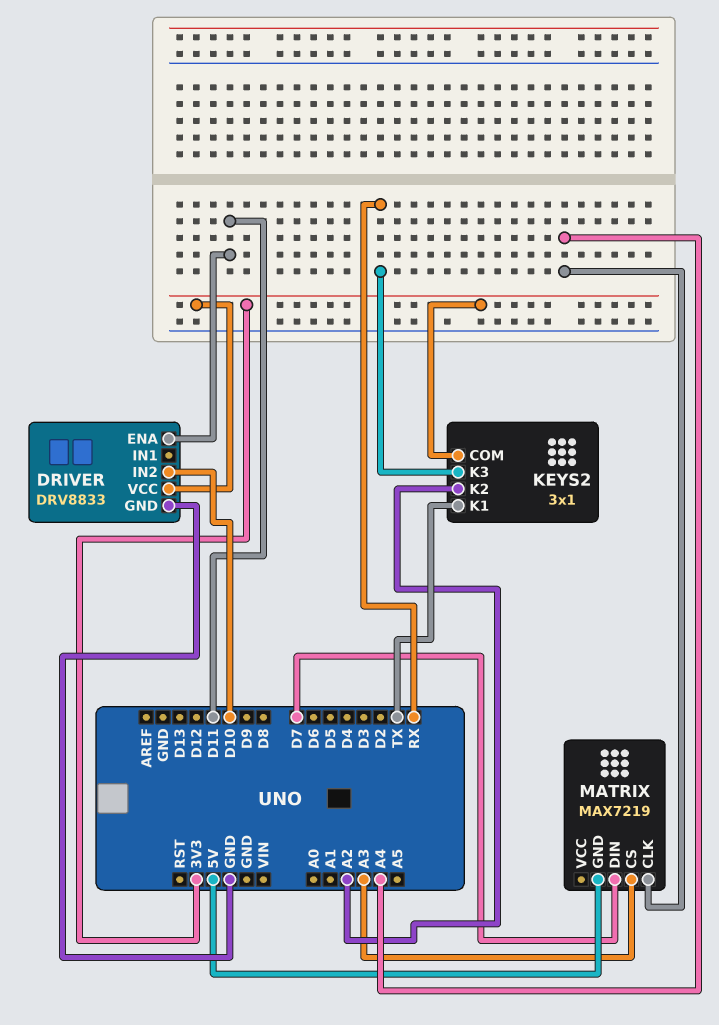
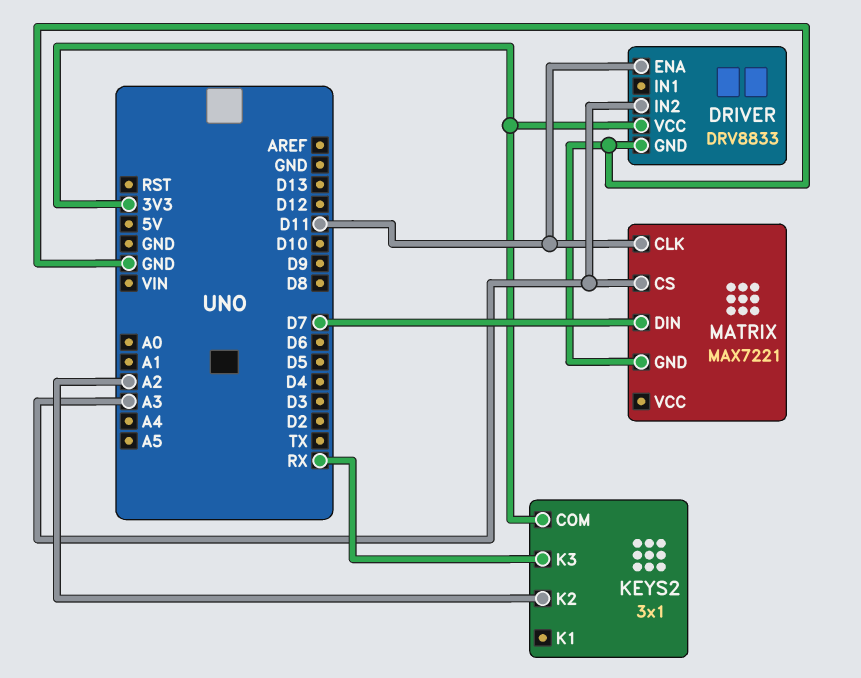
DRIVER pin IN2: D10 -> A3
KEYS2 pin K1: TX -> none
MATRIX: MAX7219 -> MAX7221
MATRIX pin CLK: A4 -> D11
MATRIX pin GND: 5V -> GND

